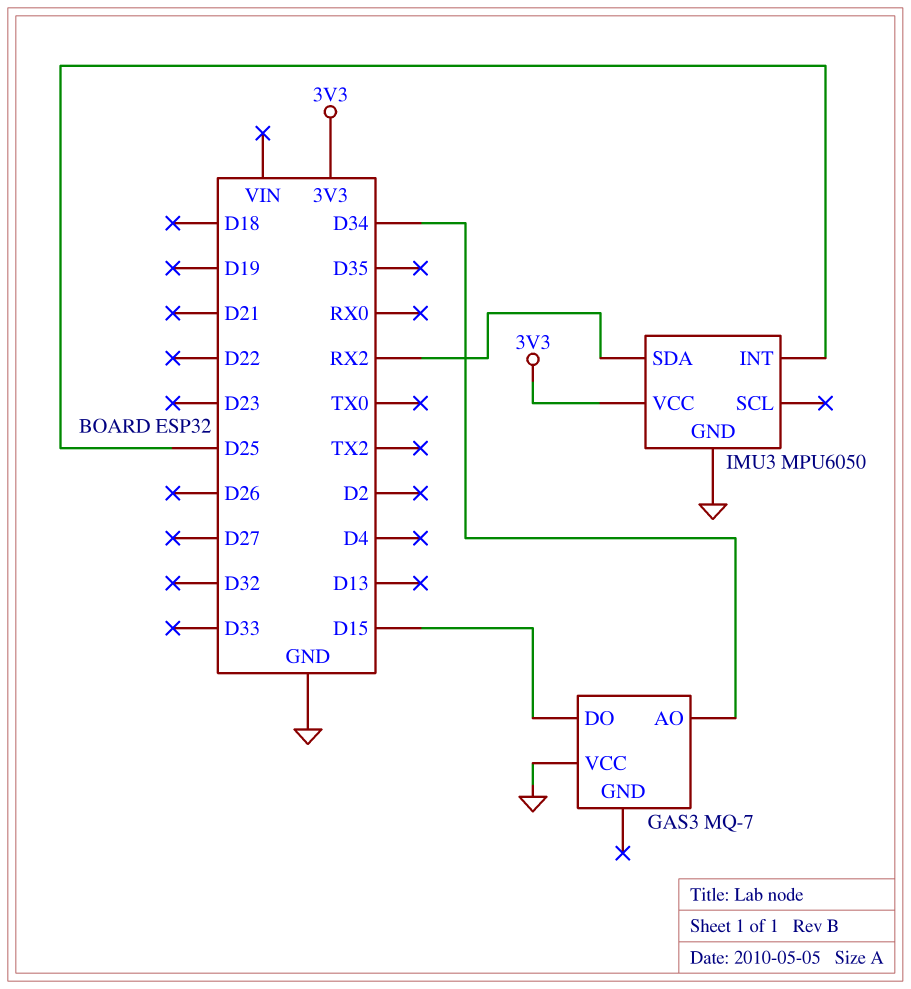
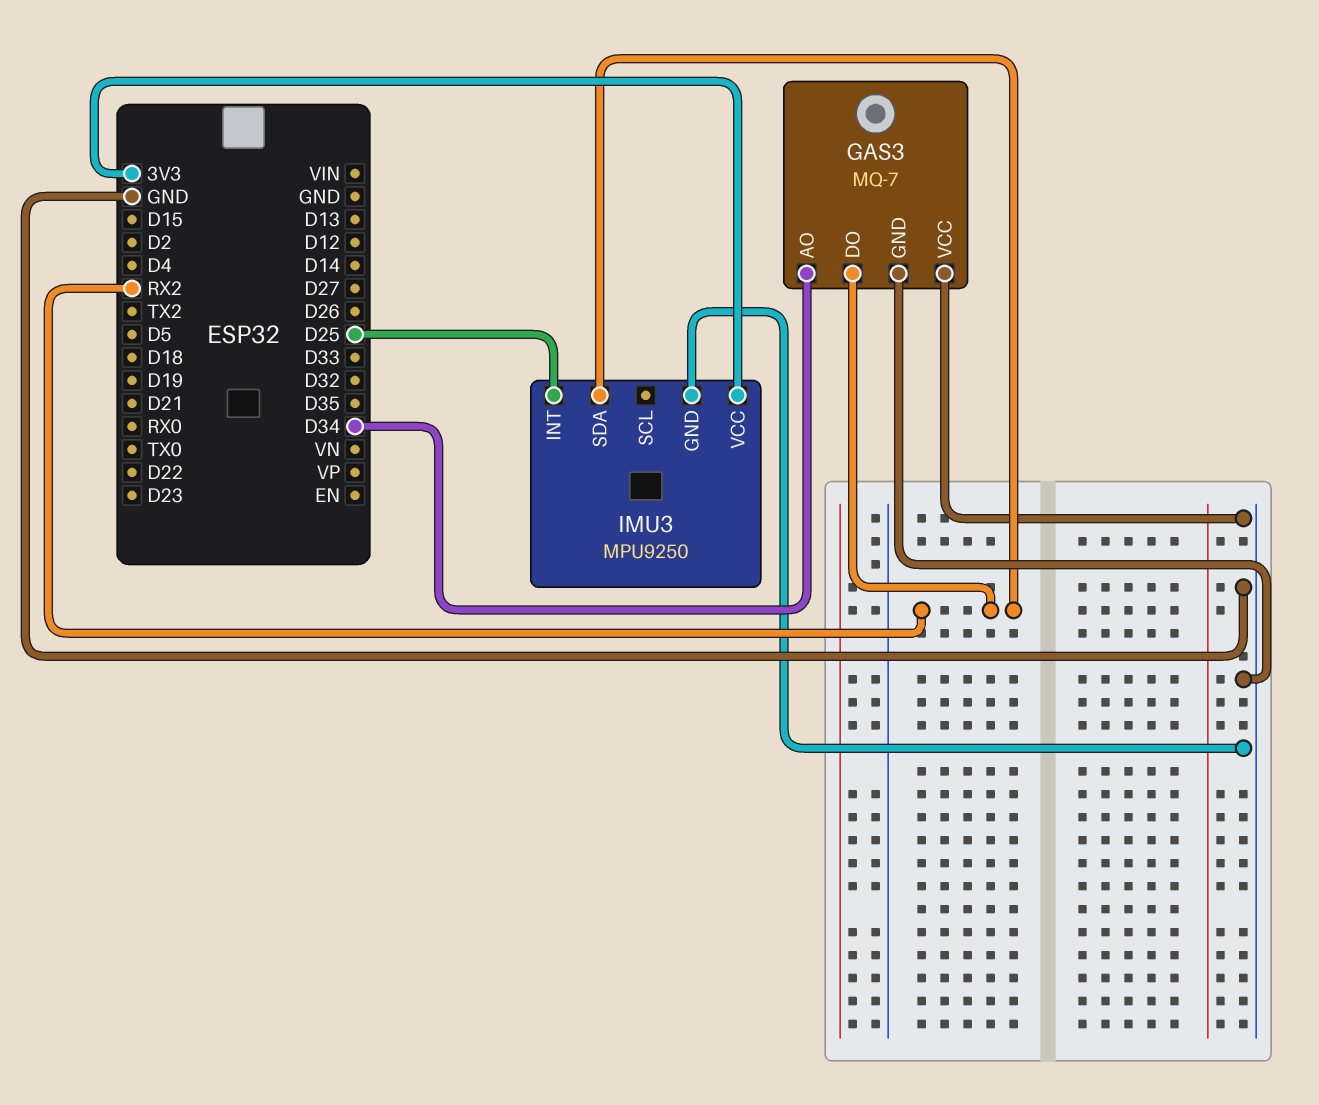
GAS3 pin DO: D15 -> RX2
GAS3 pin GND: none -> GND
IMU3: MPU6050 -> MPU9250

